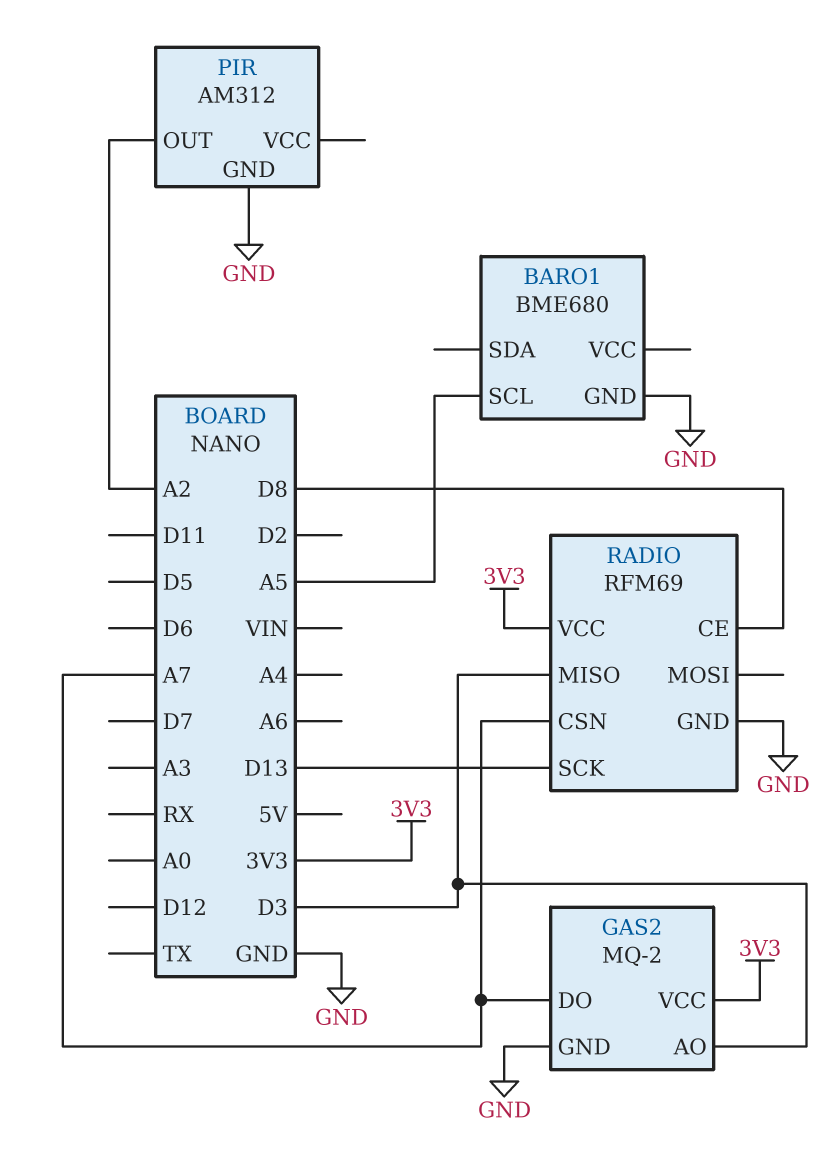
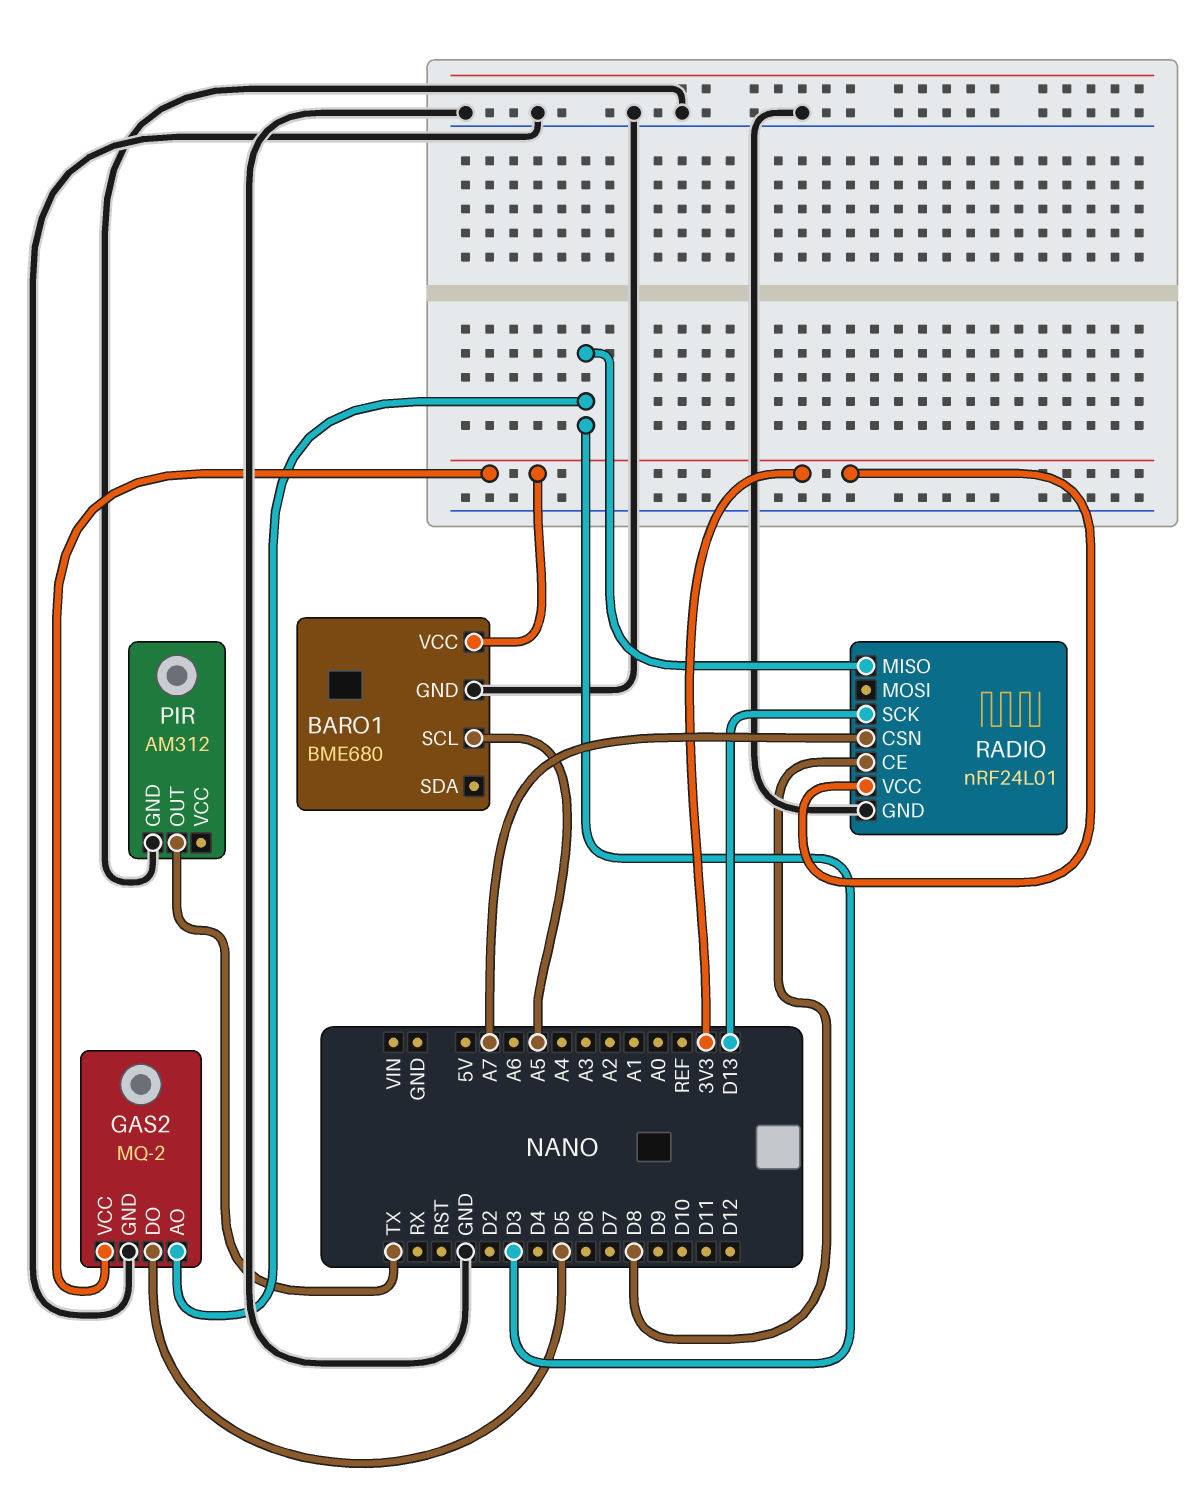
BARO1 pin VCC: none -> 3V3
GAS2 pin DO: A7 -> D5
PIR pin OUT: A2 -> TX
RADIO: RFM69 -> nRF24L01

